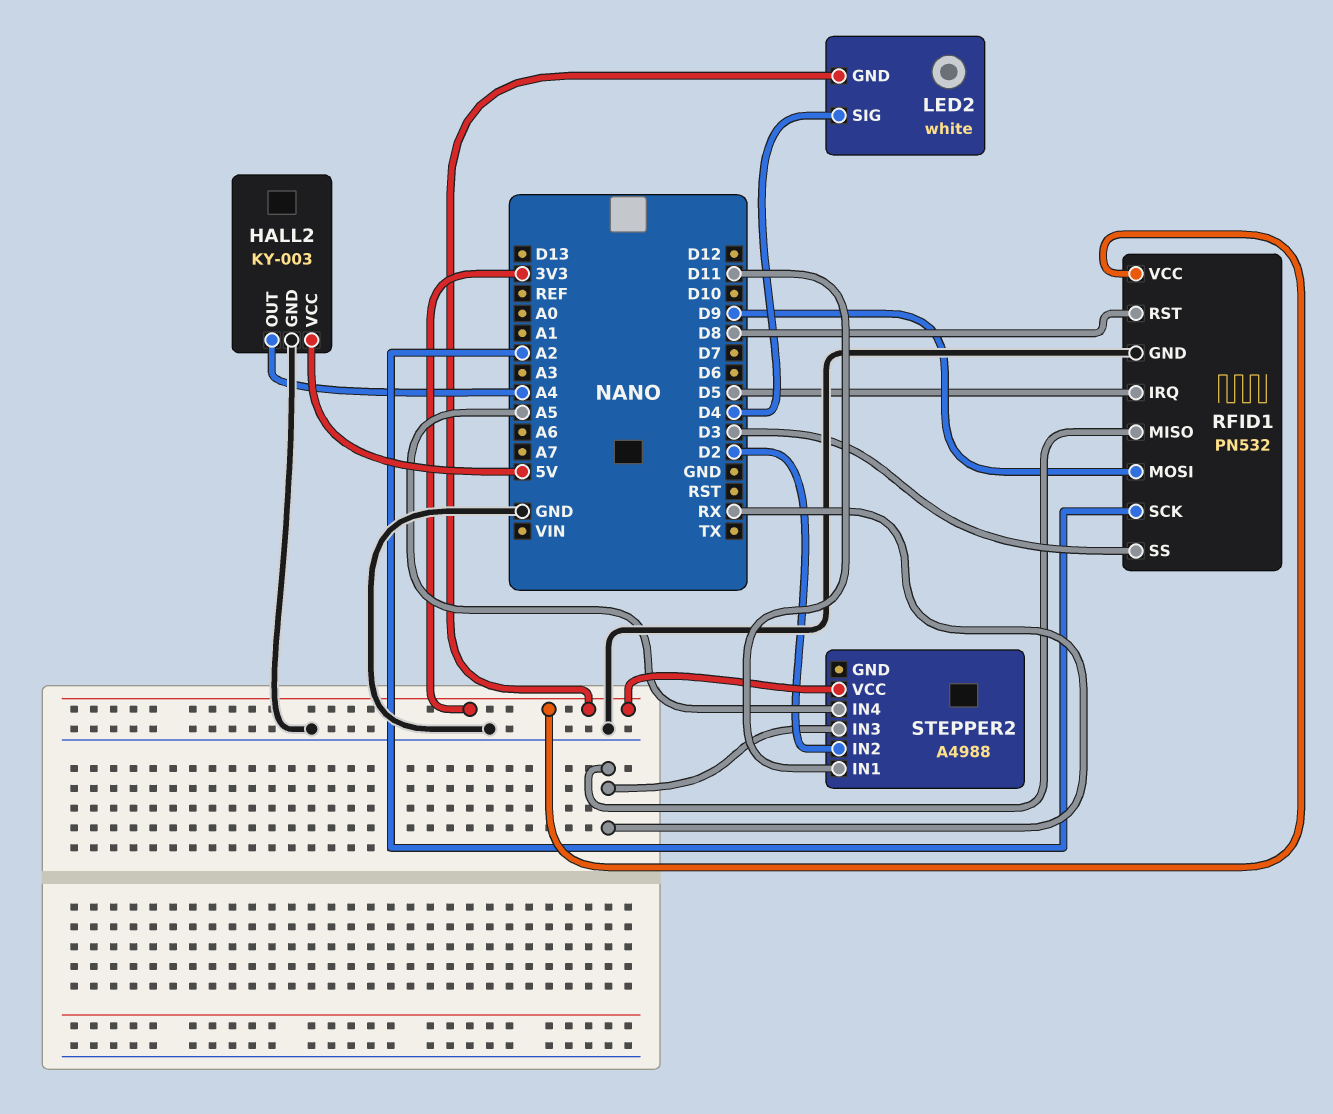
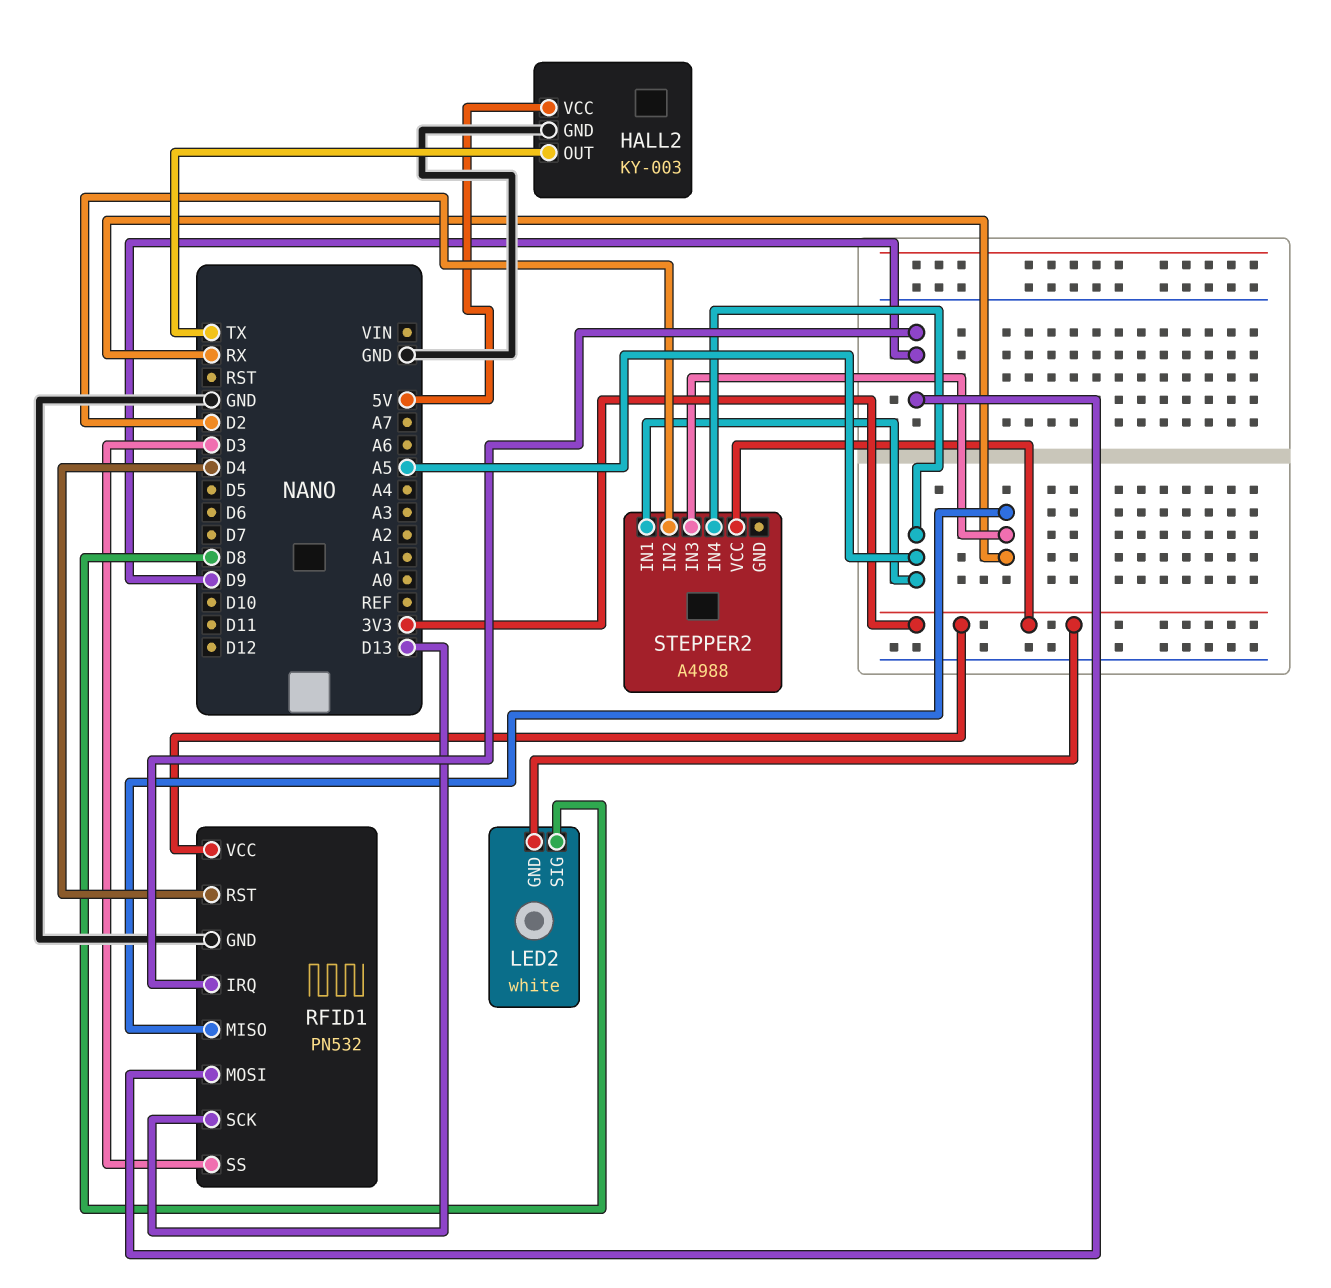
HALL2 pin OUT: A4 -> TX
LED2 pin SIG: D4 -> D8
RFID1 pin IRQ: D5 -> D9
RFID1 pin RST: D8 -> D4
RFID1 pin SCK: A2 -> D13
STEPPER2 pin IN1: D11 -> A5

